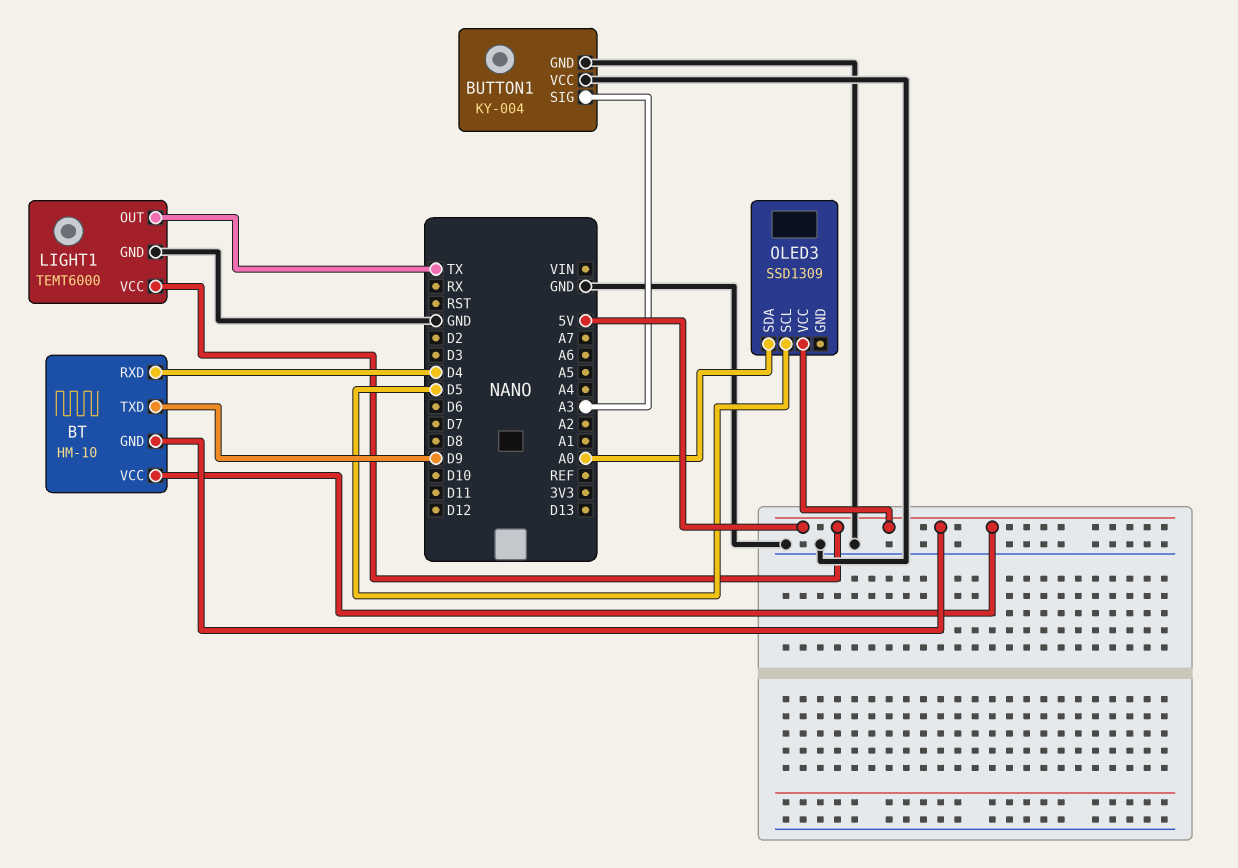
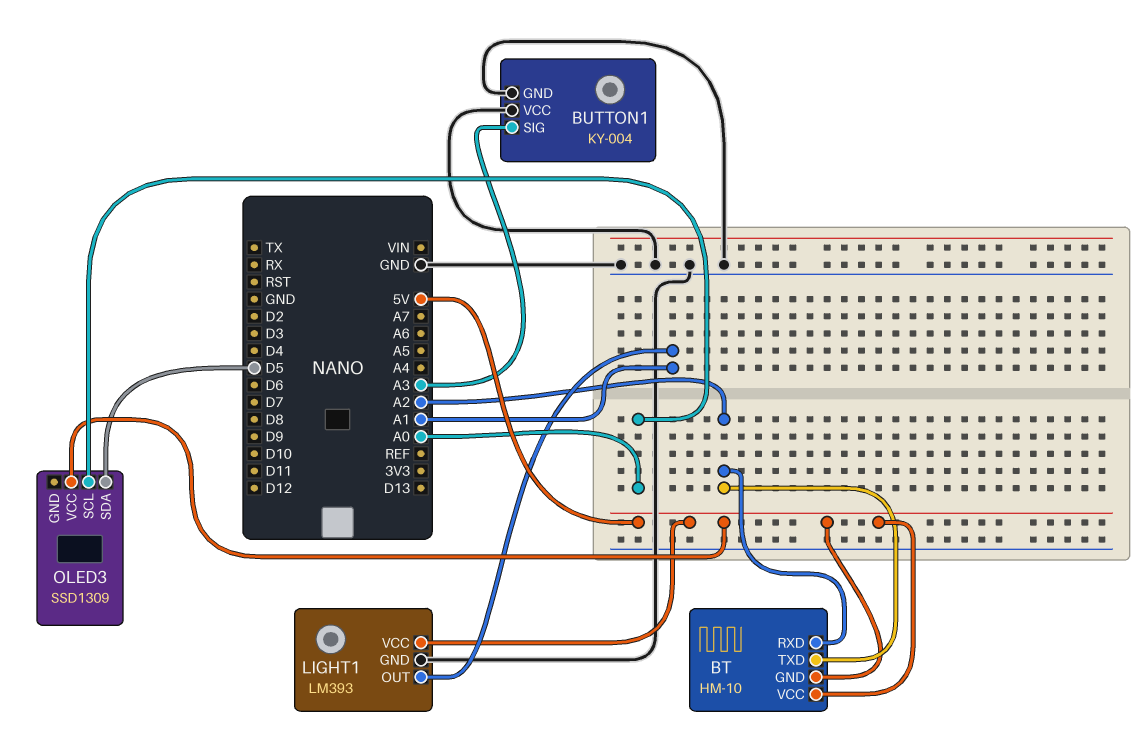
BT pin RXD: D4 -> A2
BT pin TXD: D9 -> A2
LIGHT1: TEMT6000 -> LM393
LIGHT1 pin OUT: TX -> A1
OLED3 pin SCL: D5 -> A0
OLED3 pin SDA: A0 -> D5

